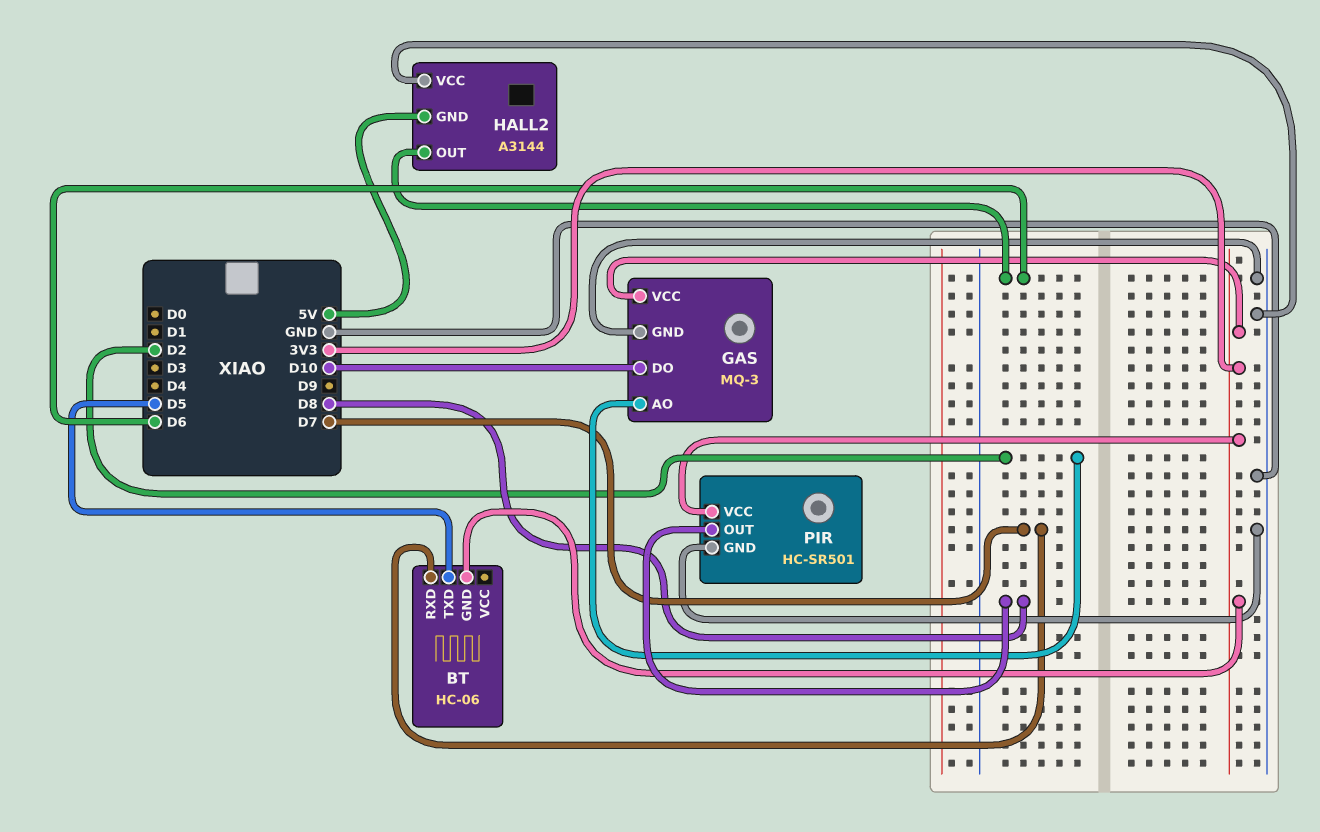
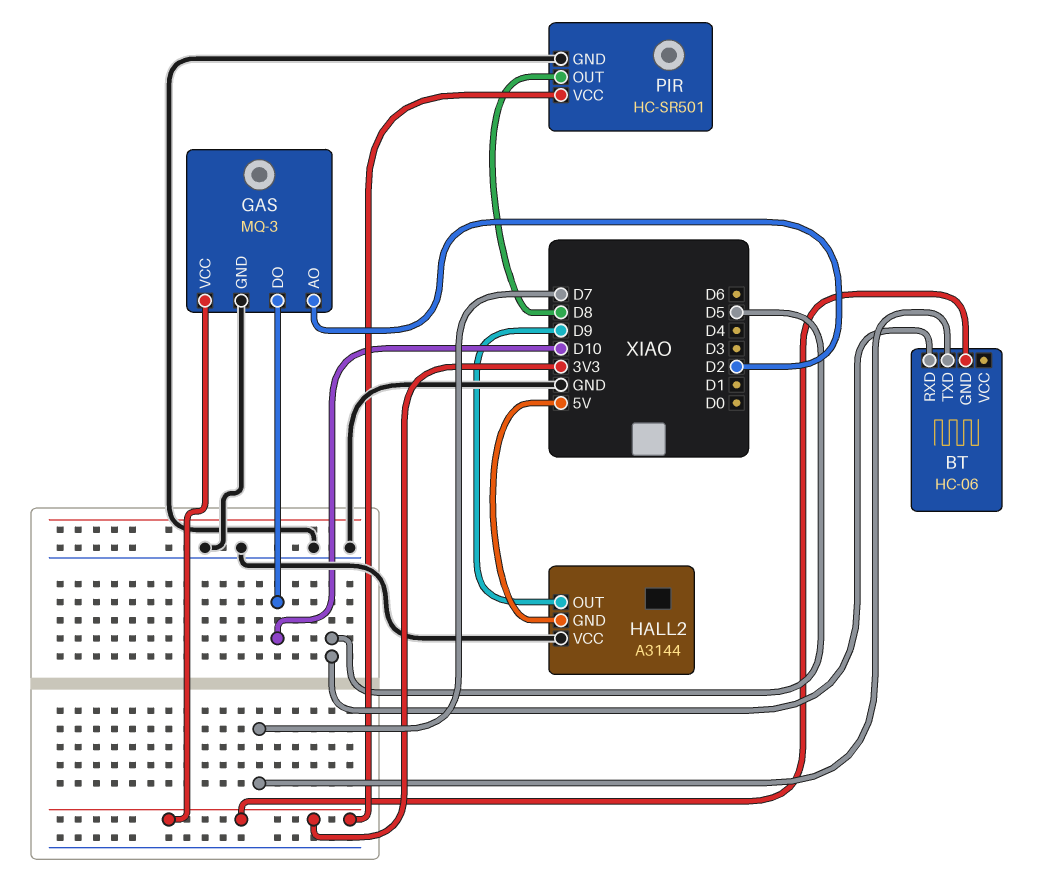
BT pin RXD: D7 -> D5
BT pin TXD: D5 -> D7
HALL2 pin OUT: D6 -> D9

